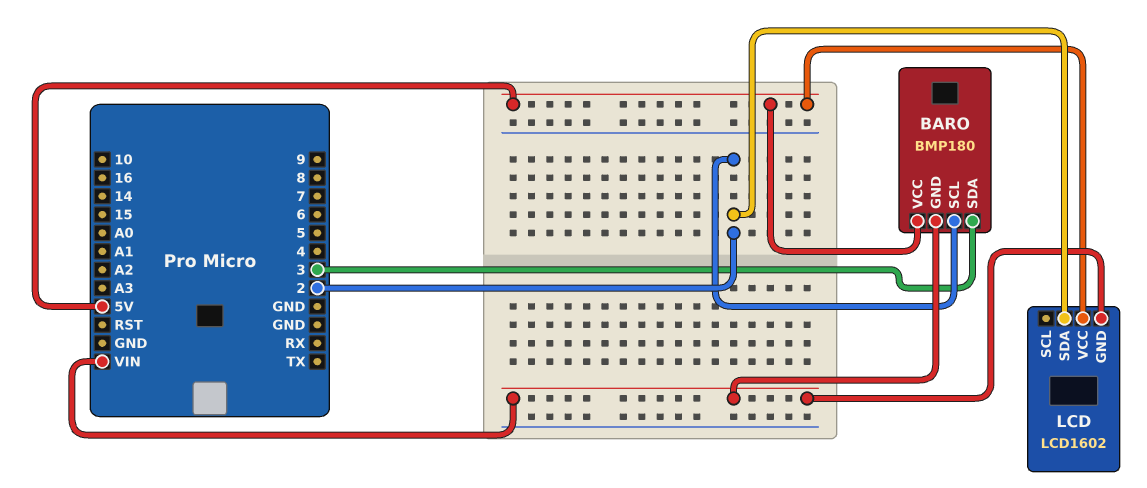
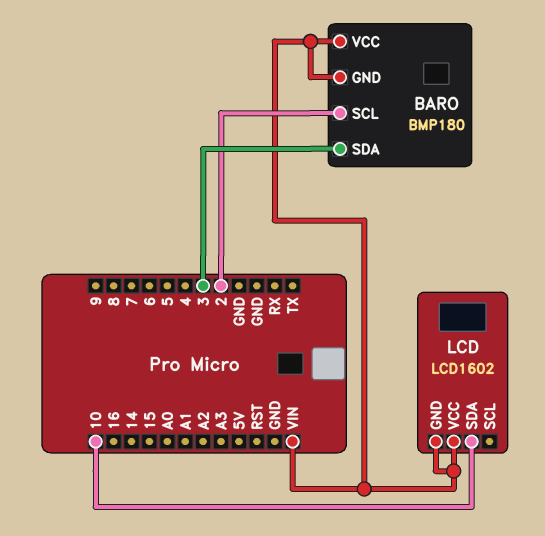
BARO pin VCC: 5V -> VIN
LCD pin SDA: 2 -> 10
LCD pin VCC: 5V -> VIN

